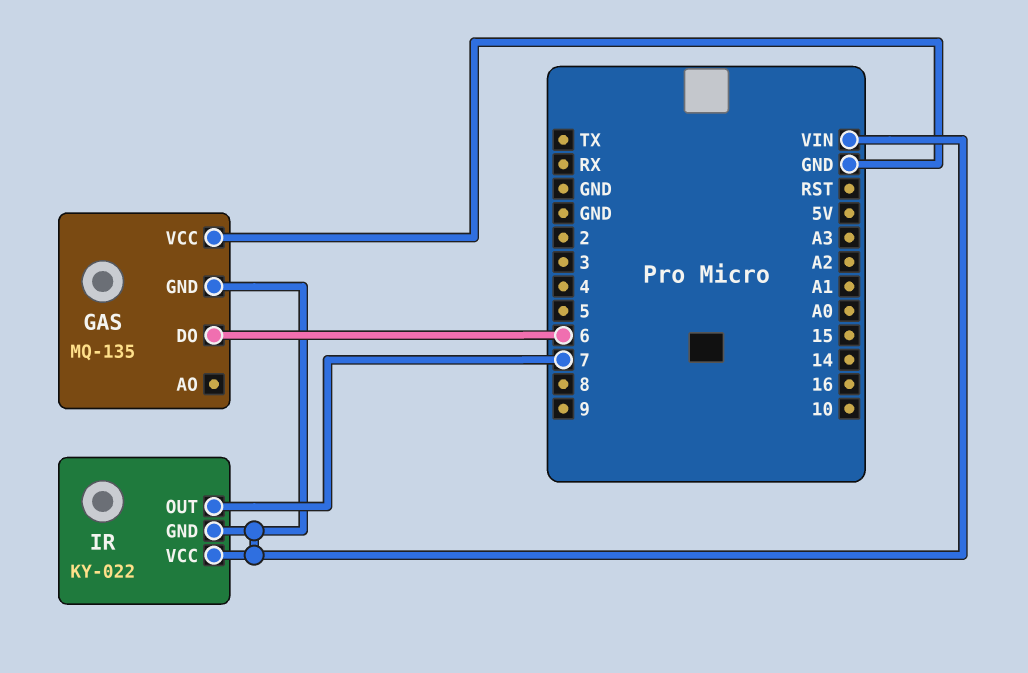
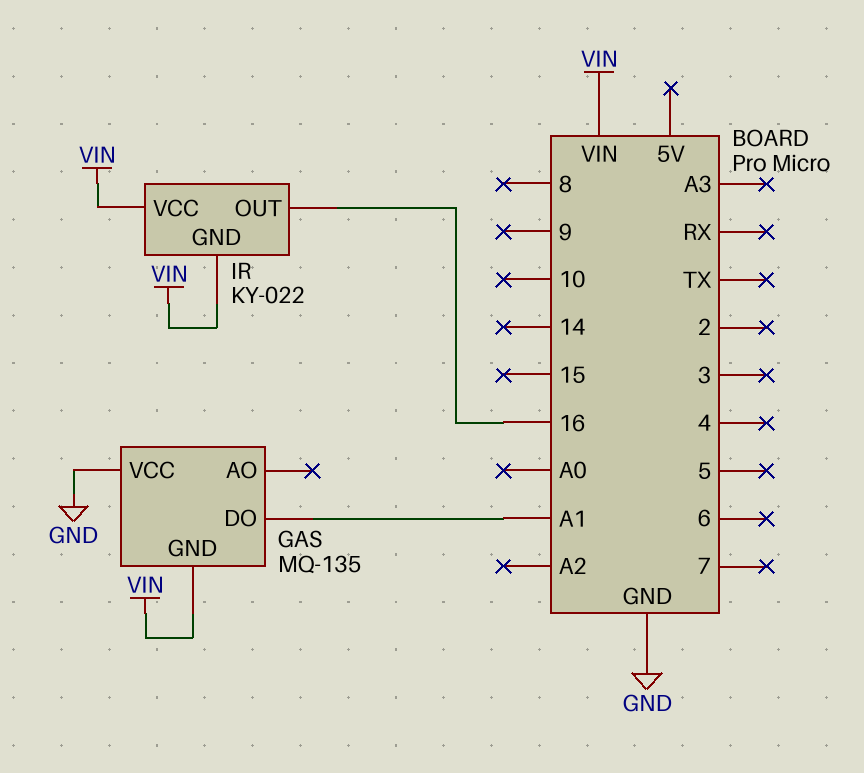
GAS pin DO: 6 -> A1
IR pin OUT: 7 -> 16

